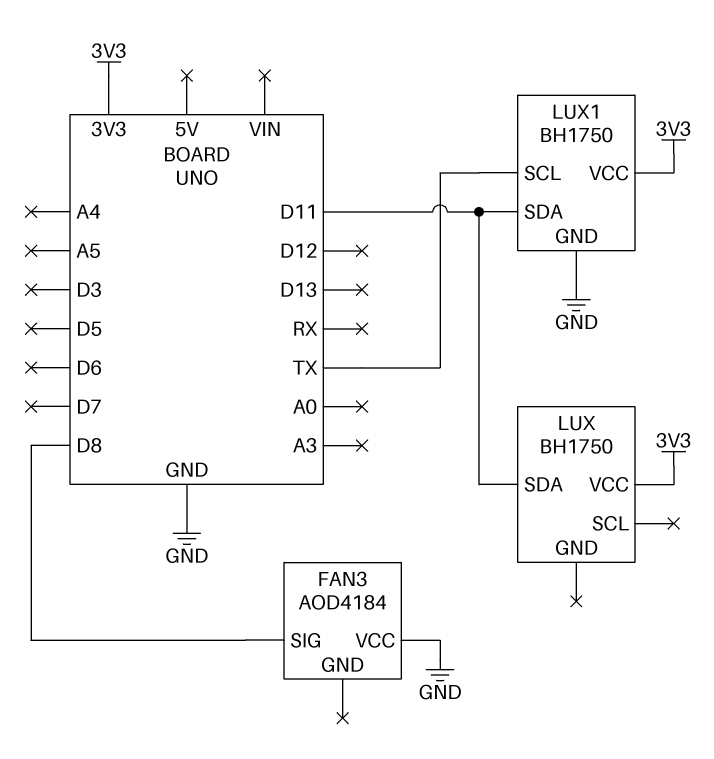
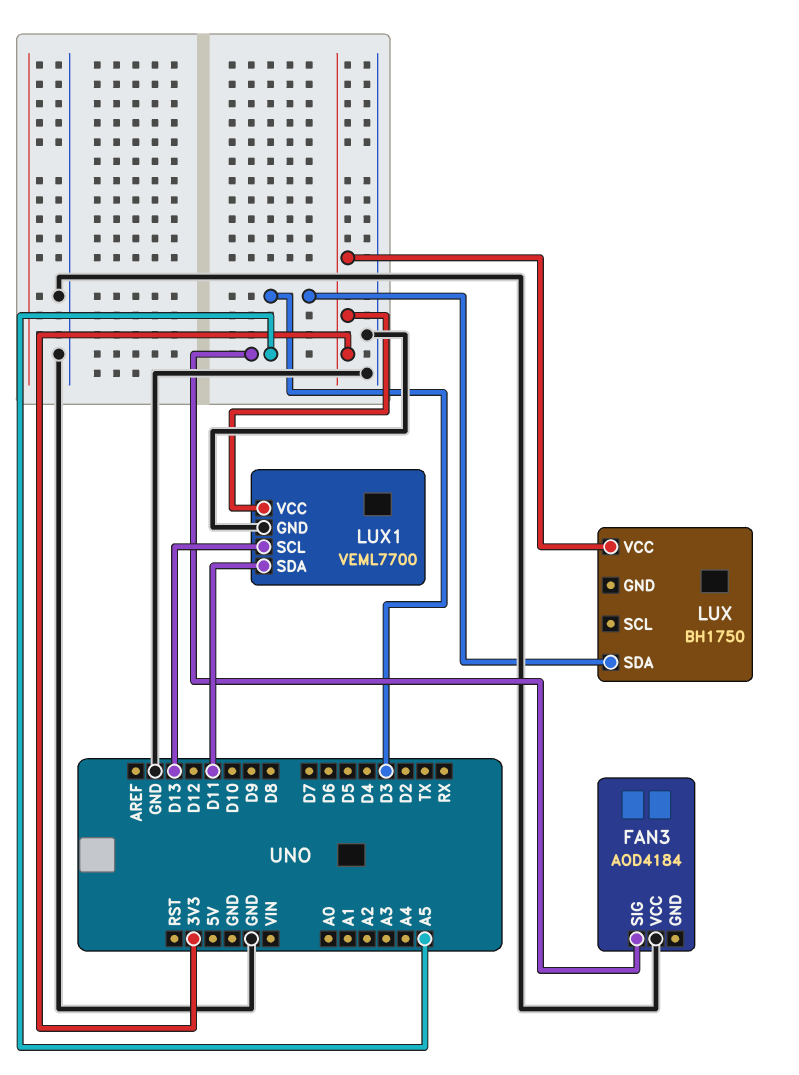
FAN3 pin SIG: D8 -> A5
LUX pin SDA: D11 -> D3
LUX1: BH1750 -> VEML7700
LUX1 pin SCL: TX -> D13

